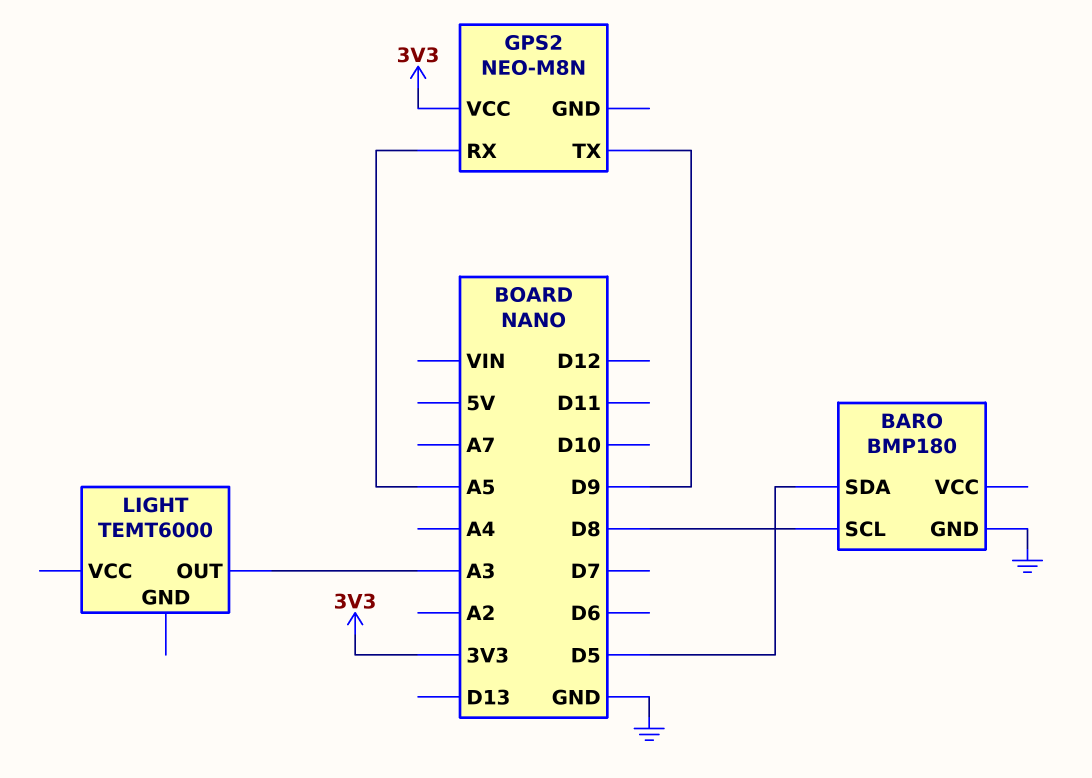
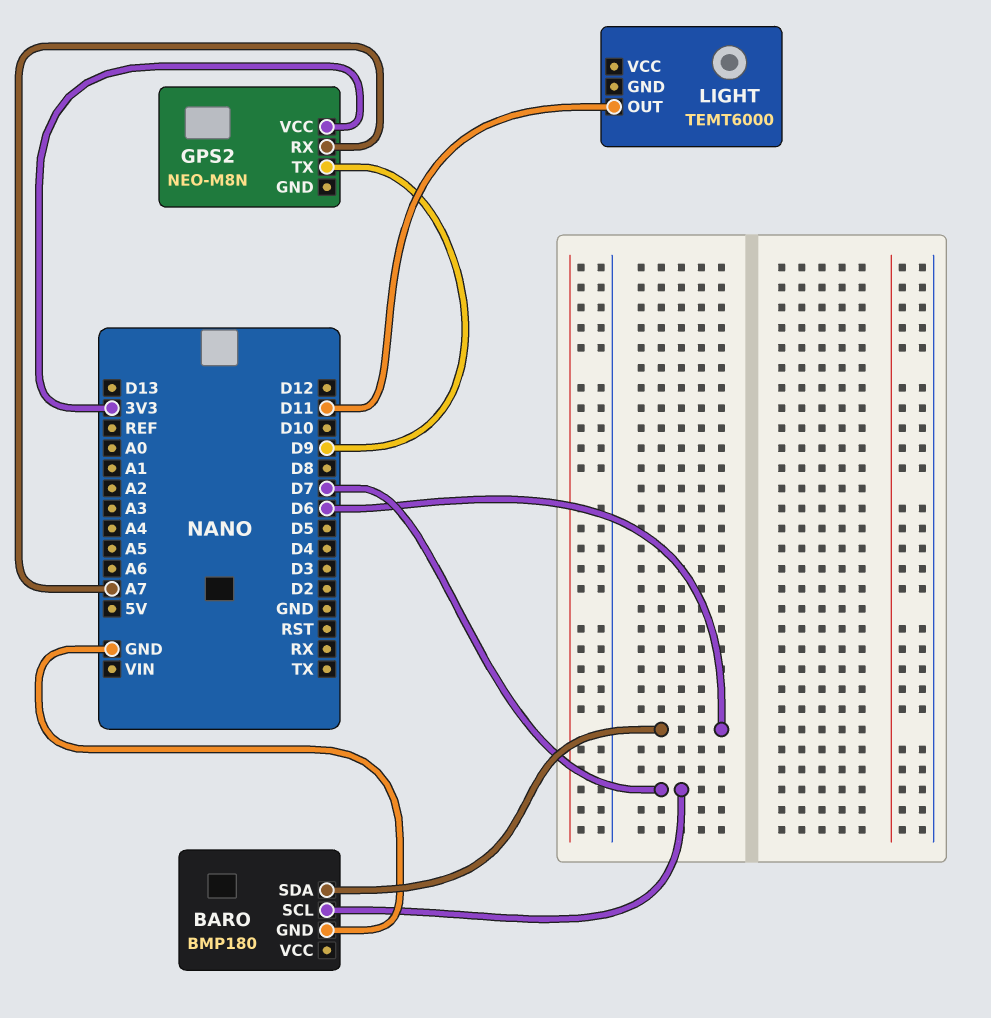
BARO pin SCL: D8 -> D7
BARO pin SDA: D5 -> D6
GPS2 pin RX: A5 -> A7
LIGHT pin OUT: A3 -> D11

